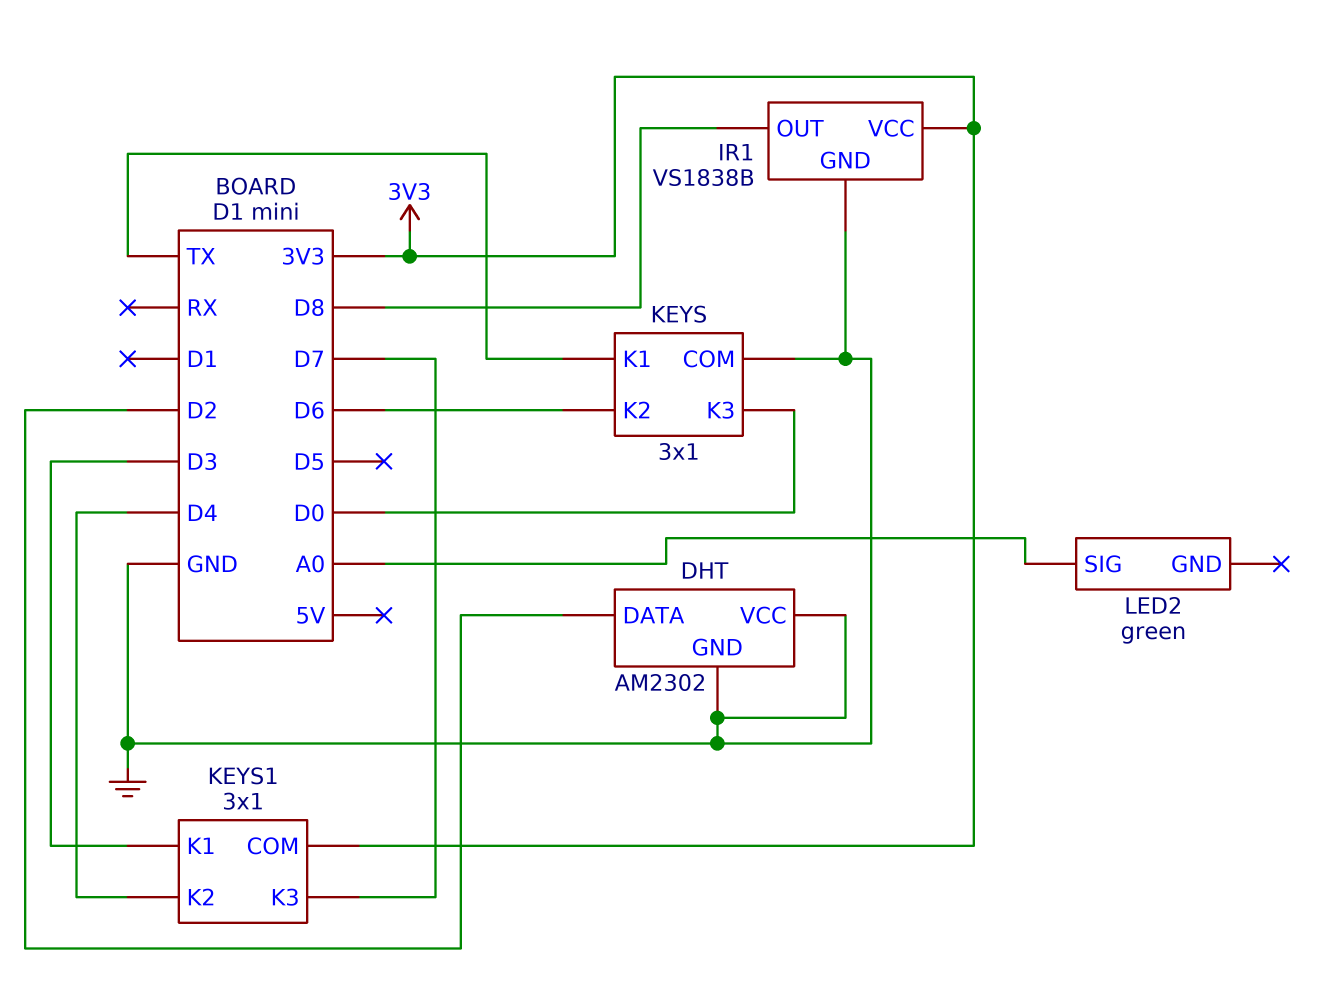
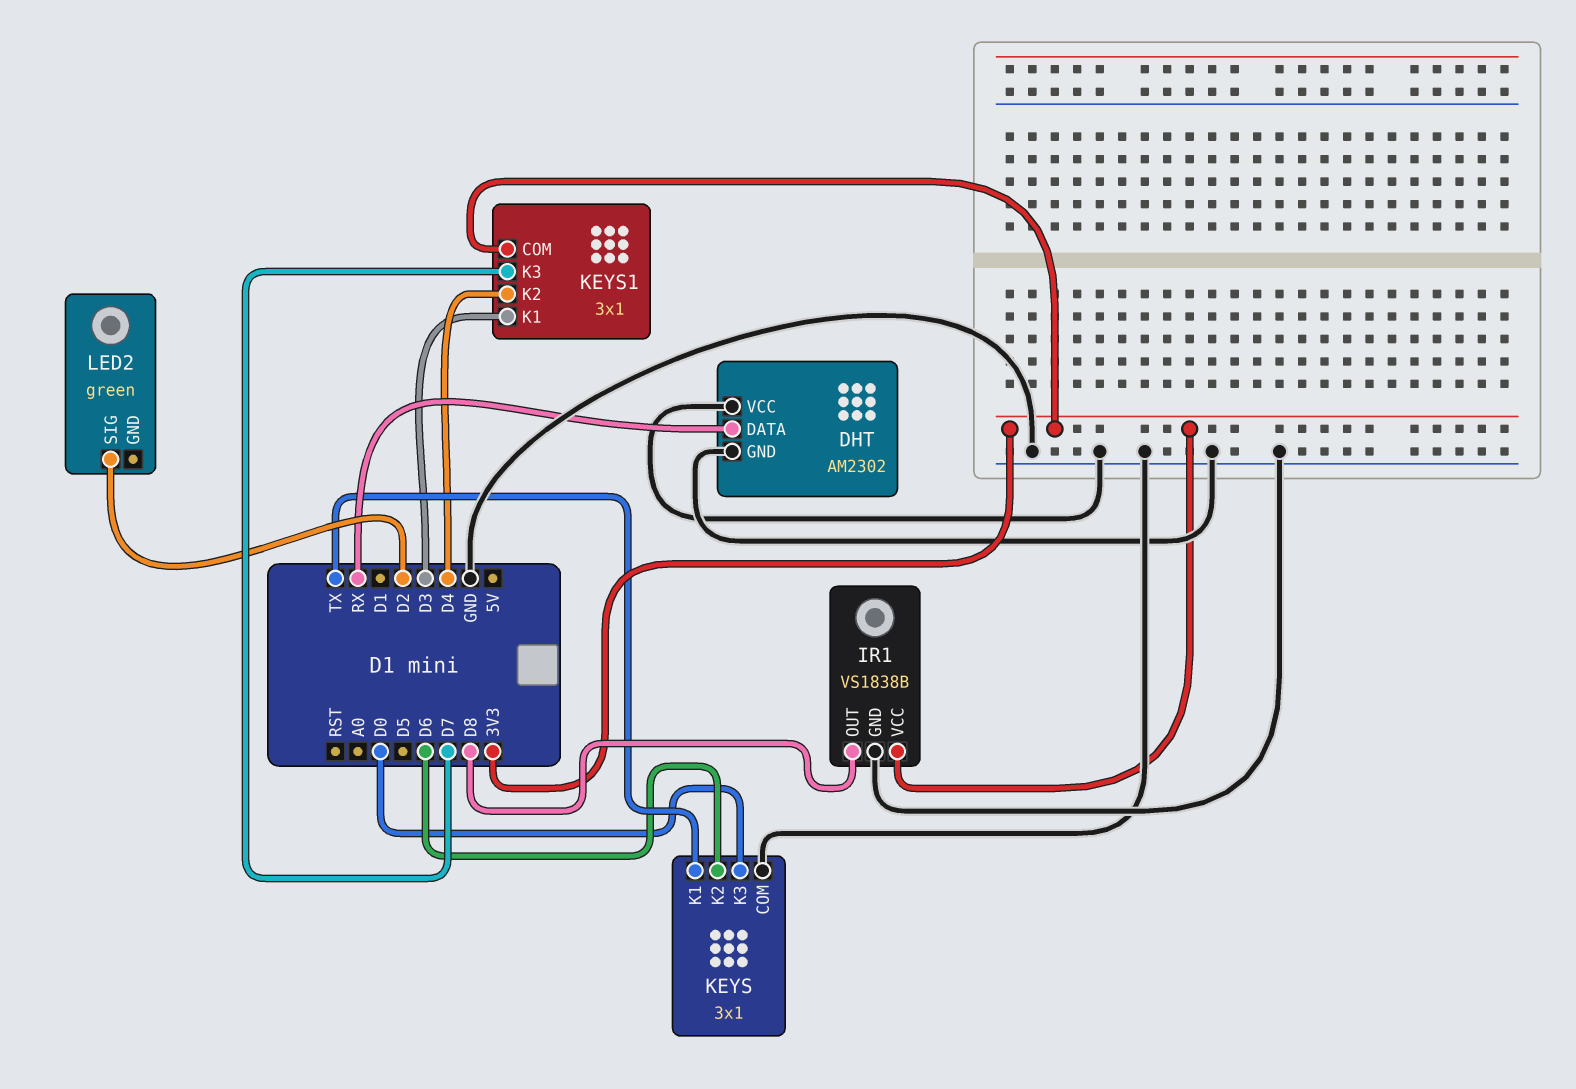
DHT pin DATA: D2 -> RX
LED2 pin SIG: A0 -> D2

